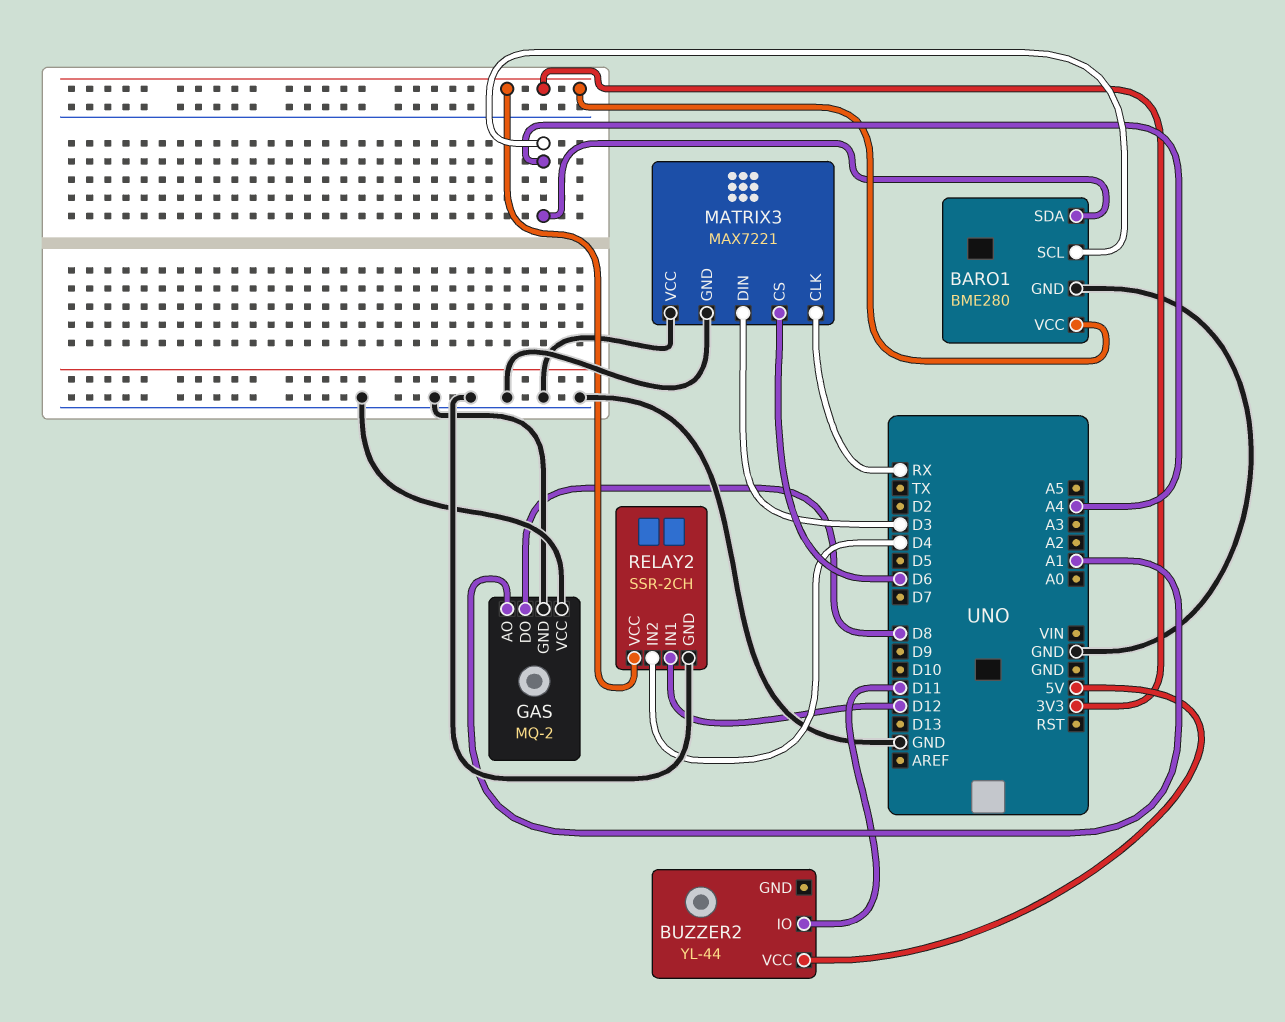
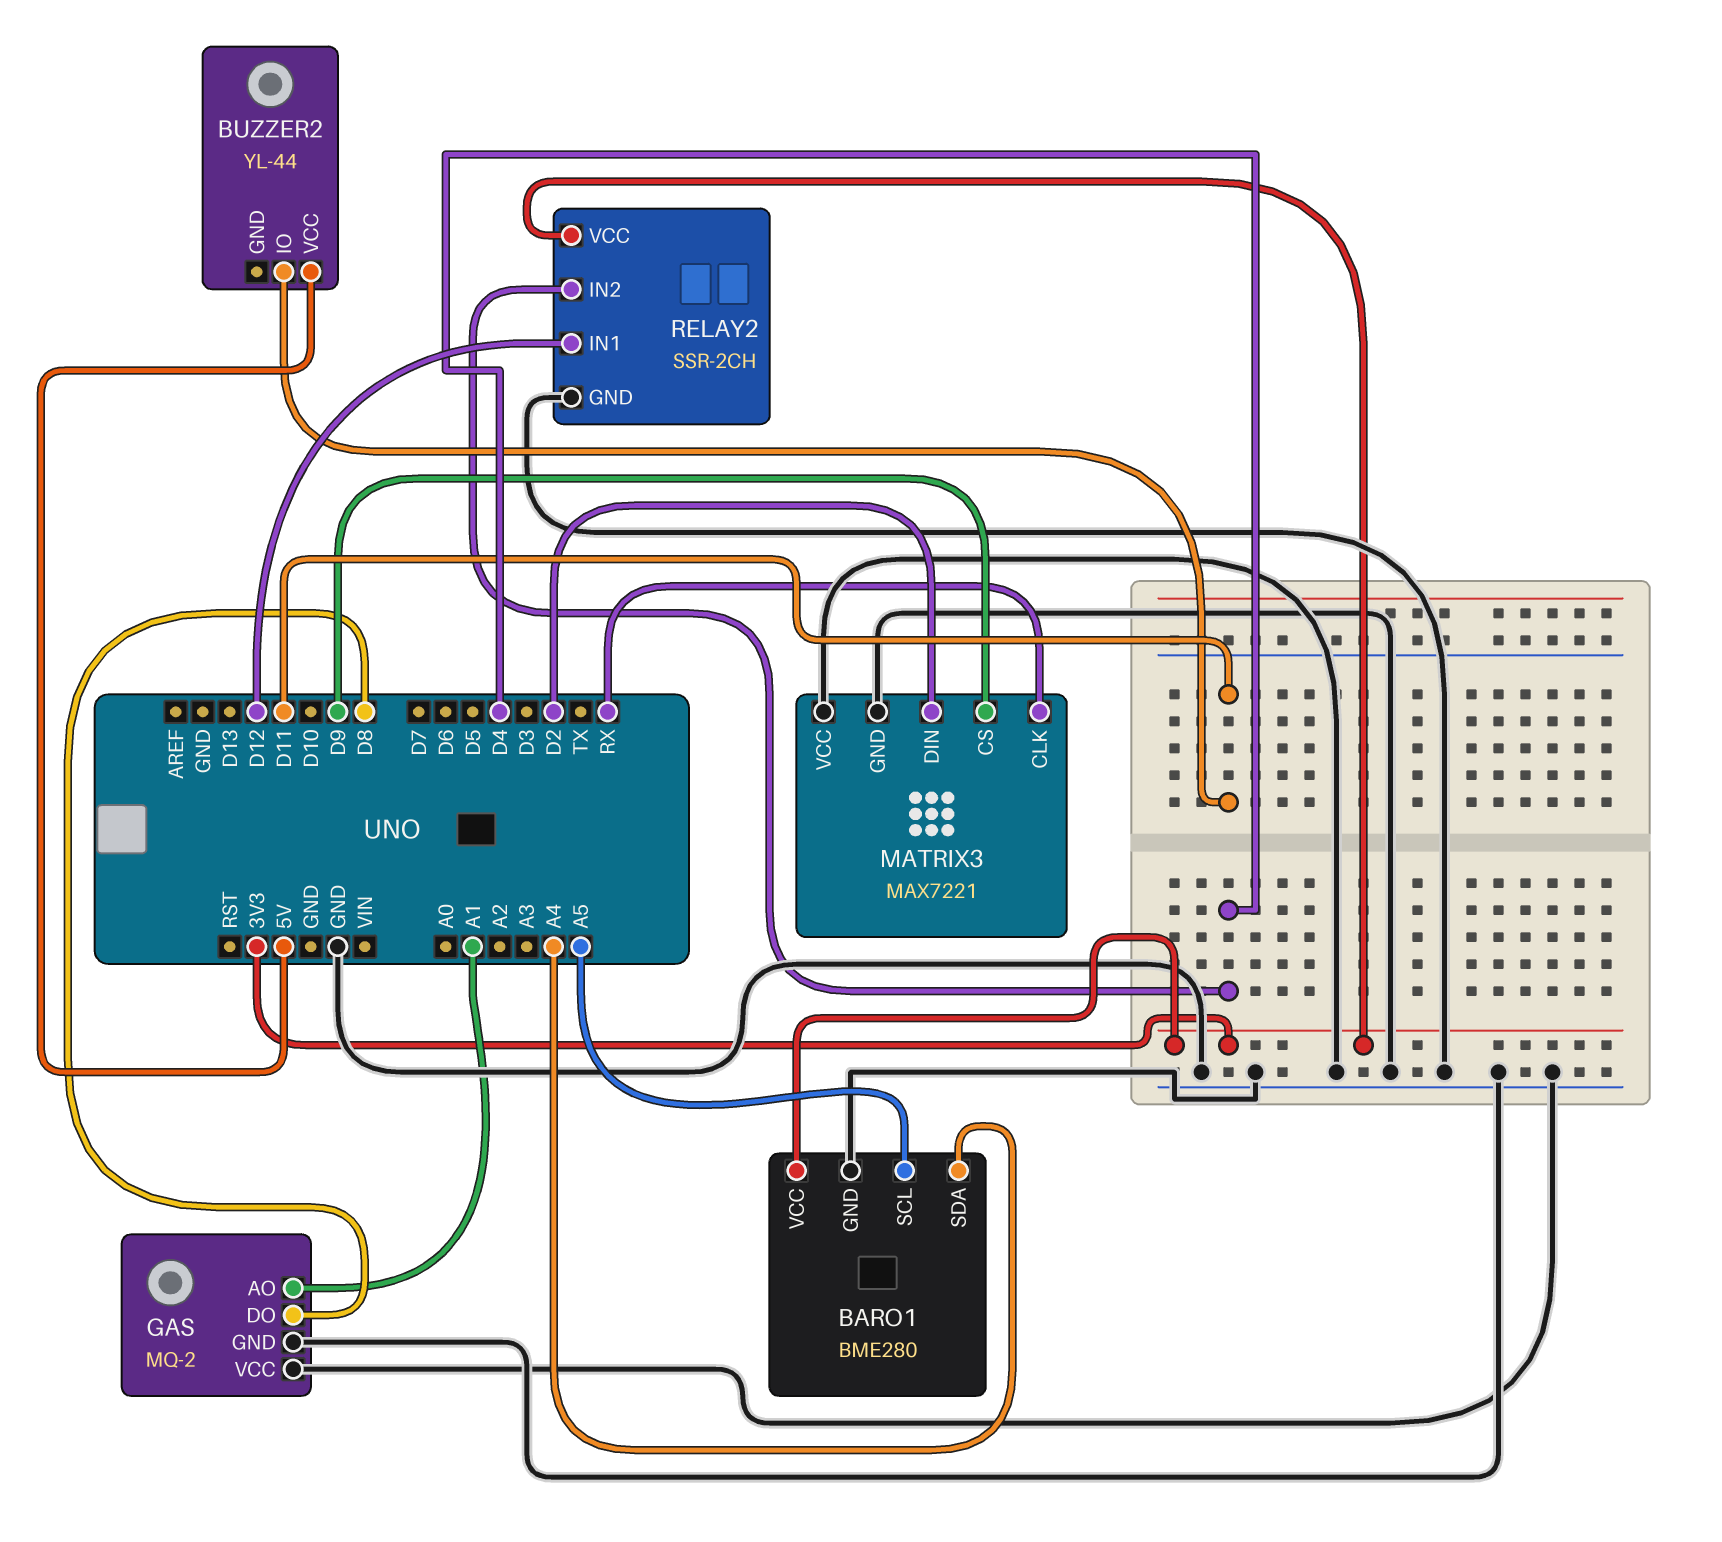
BARO1 pin SCL: A4 -> A5
MATRIX3 pin CS: D6 -> D9
MATRIX3 pin DIN: D3 -> D2

